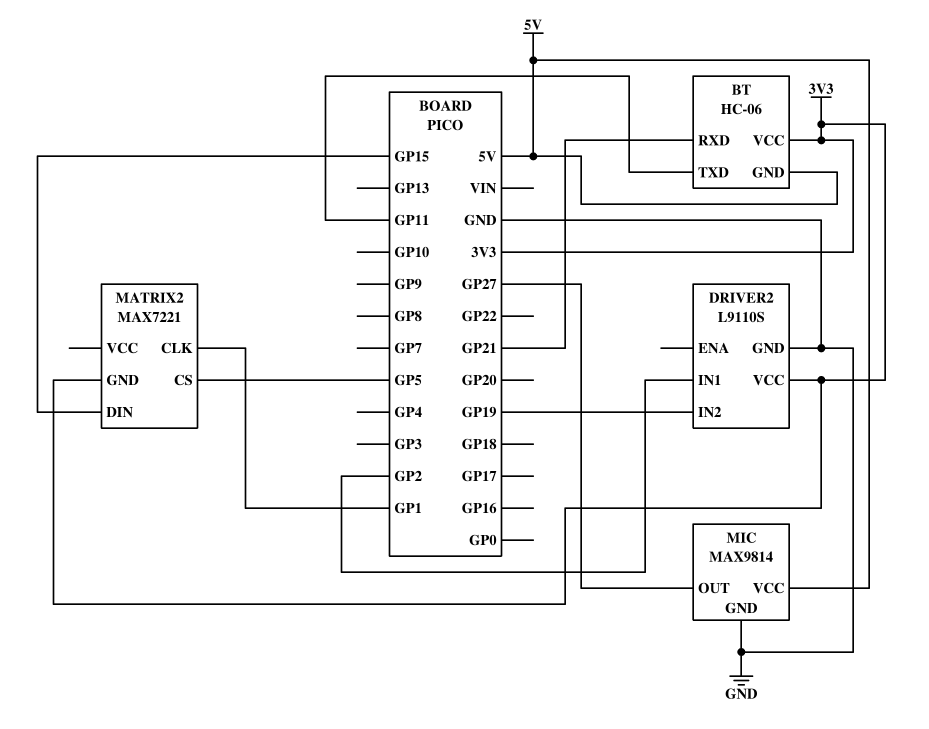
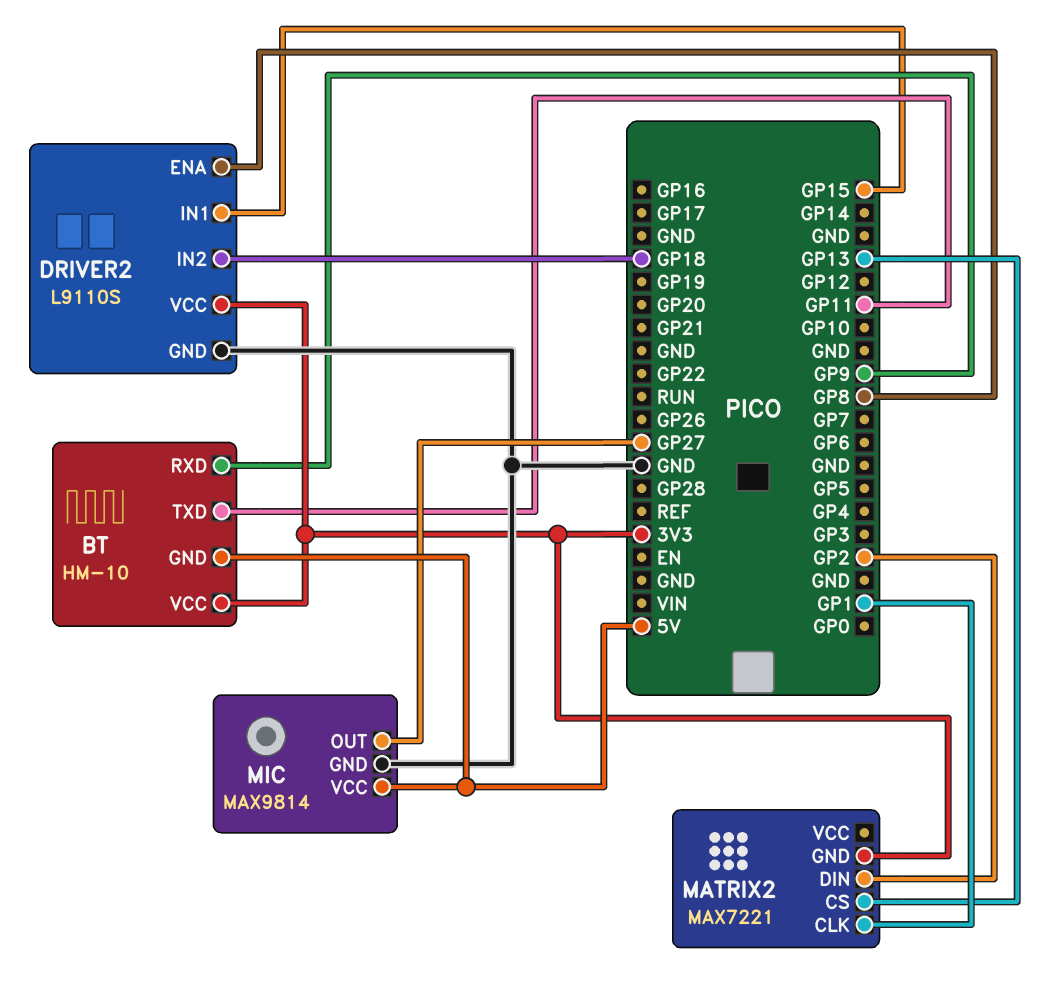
BT: HC-06 -> HM-10
BT pin RXD: GP21 -> GP9
DRIVER2 pin ENA: none -> GP8
DRIVER2 pin IN1: GP2 -> GP15
DRIVER2 pin IN2: GP19 -> GP18
MATRIX2 pin CS: GP5 -> GP13
MATRIX2 pin DIN: GP15 -> GP2

